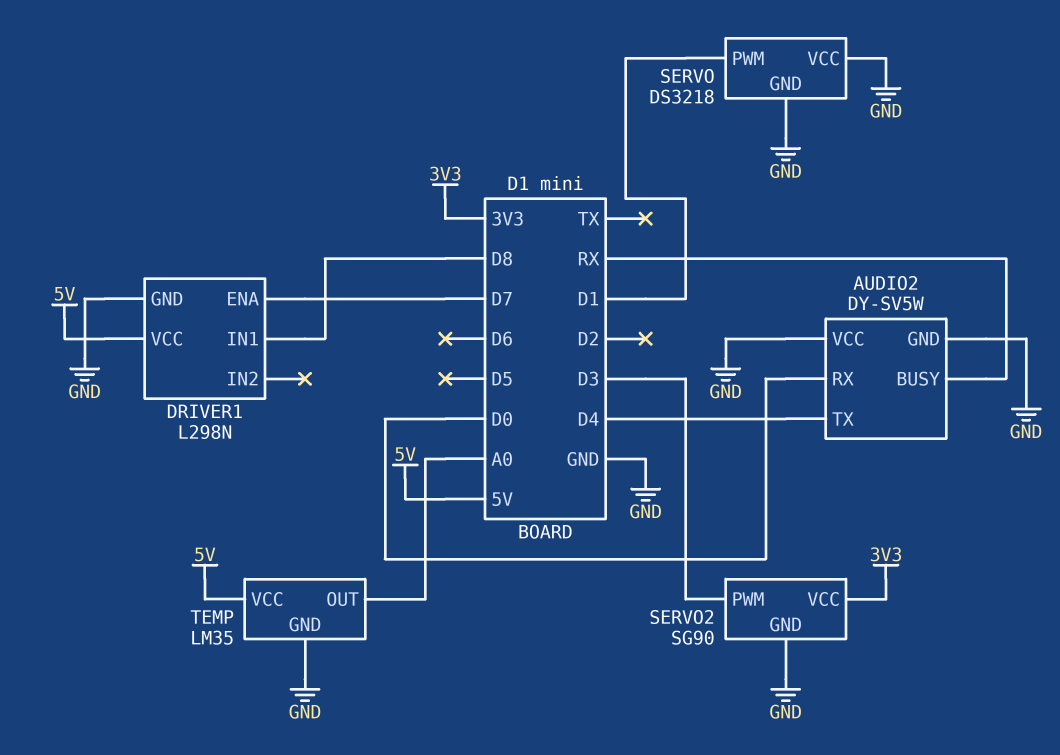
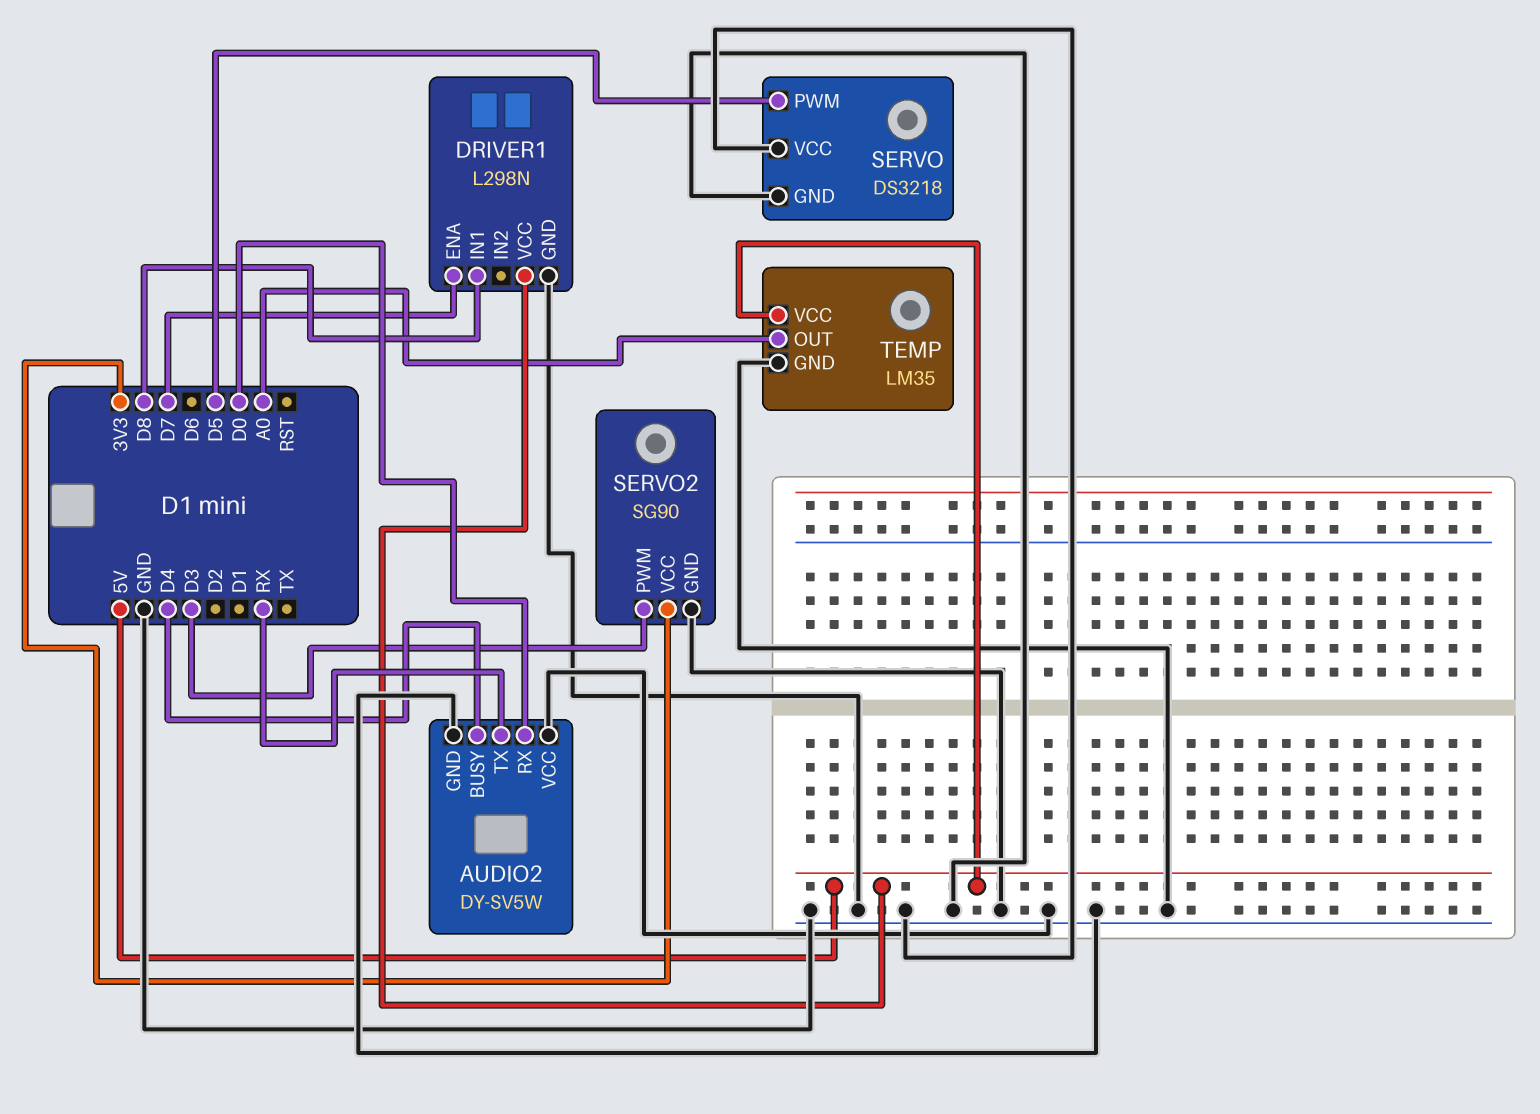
AUDIO2 pin BUSY: RX -> D4
AUDIO2 pin TX: D4 -> RX
SERVO pin PWM: D1 -> D5

